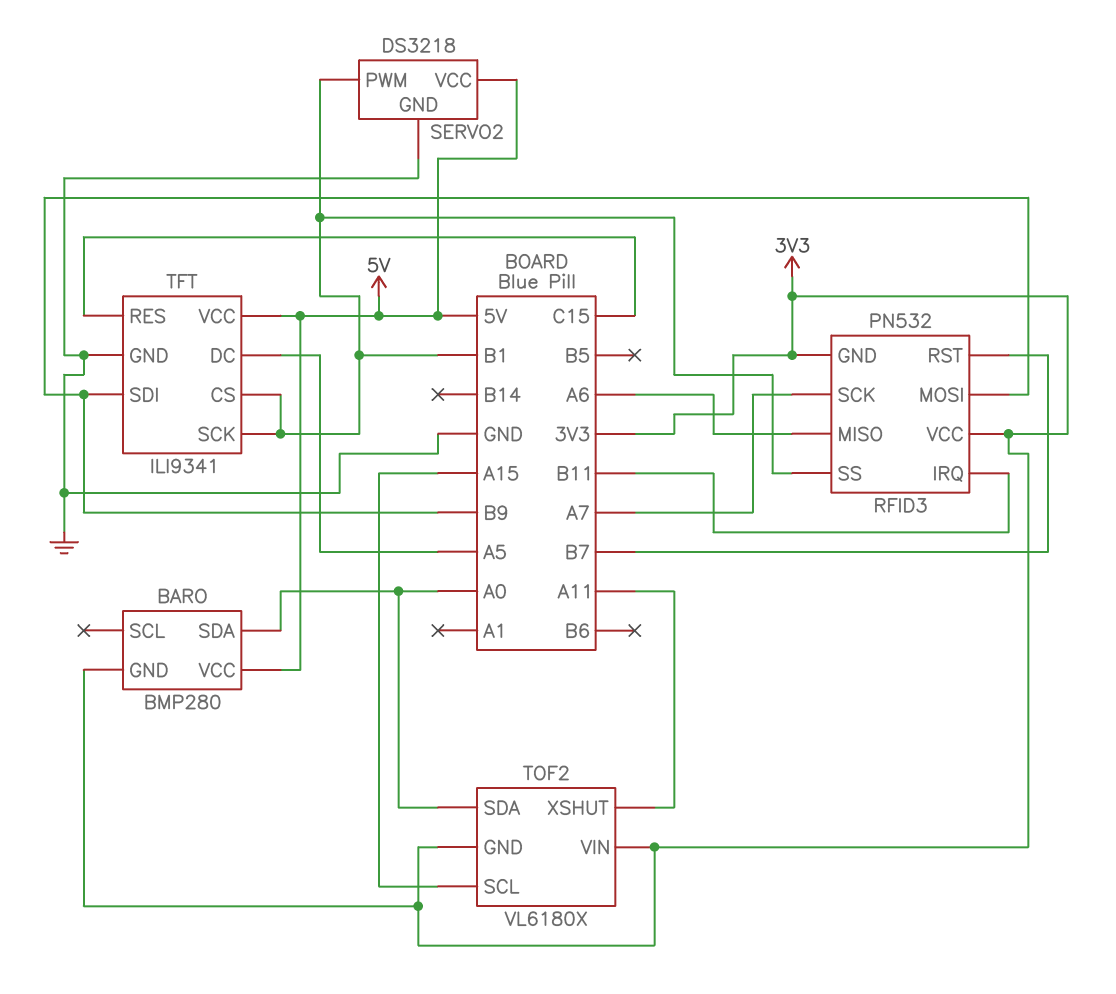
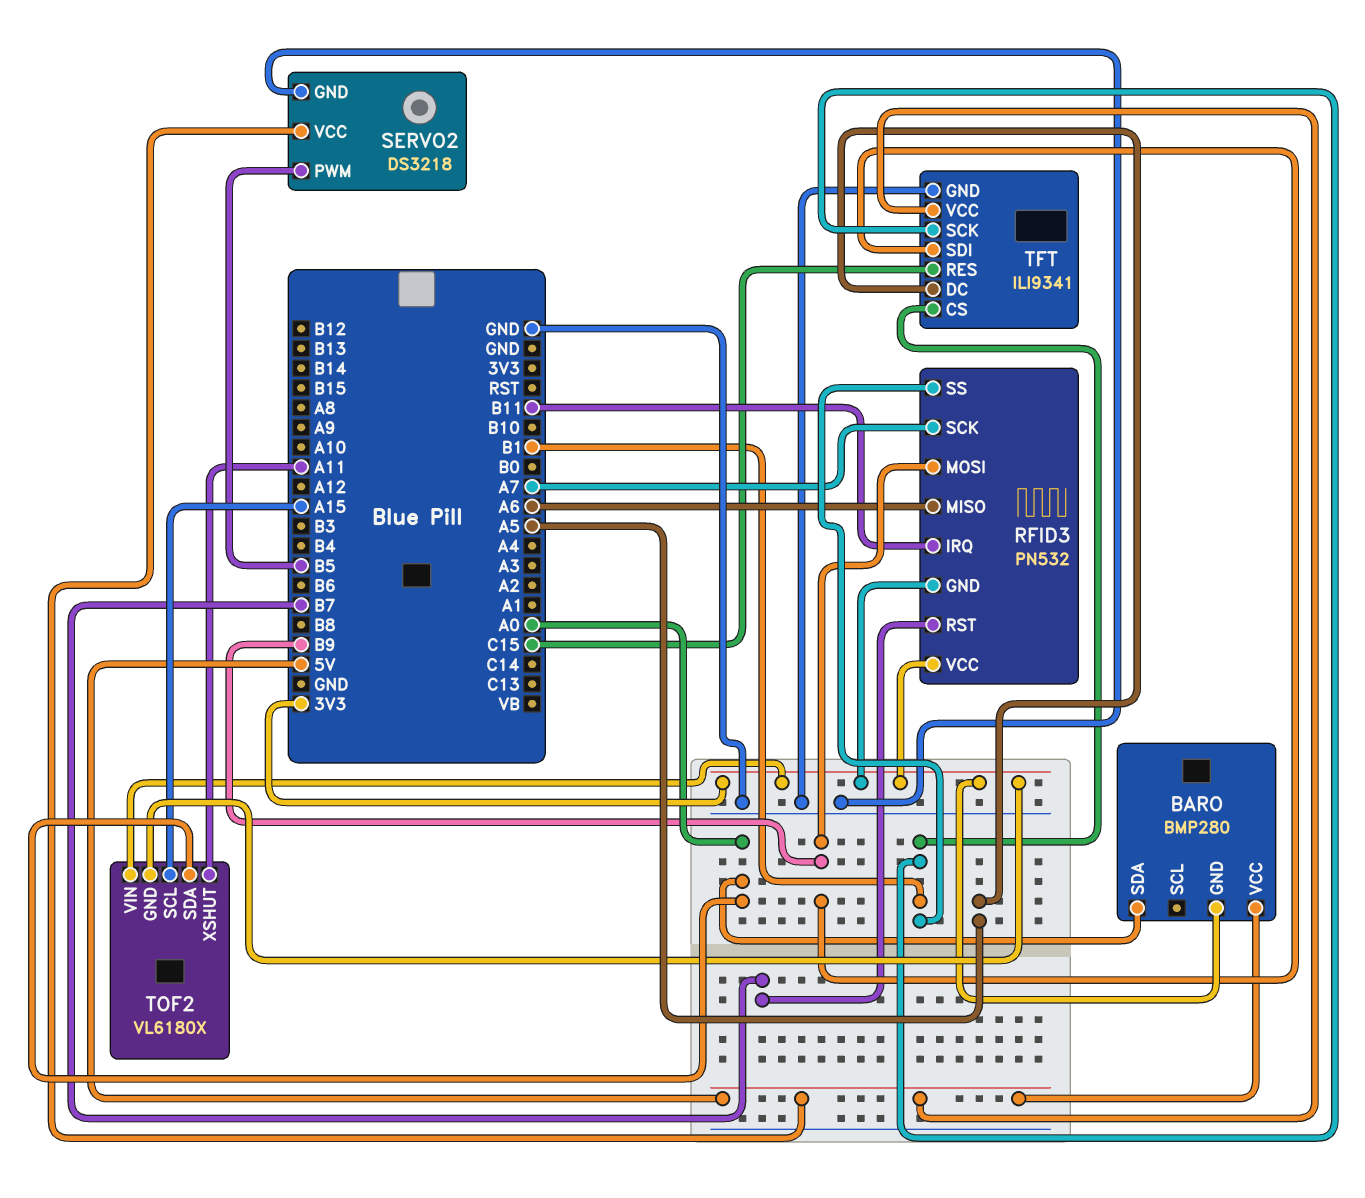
SERVO2 pin PWM: B1 -> B5

